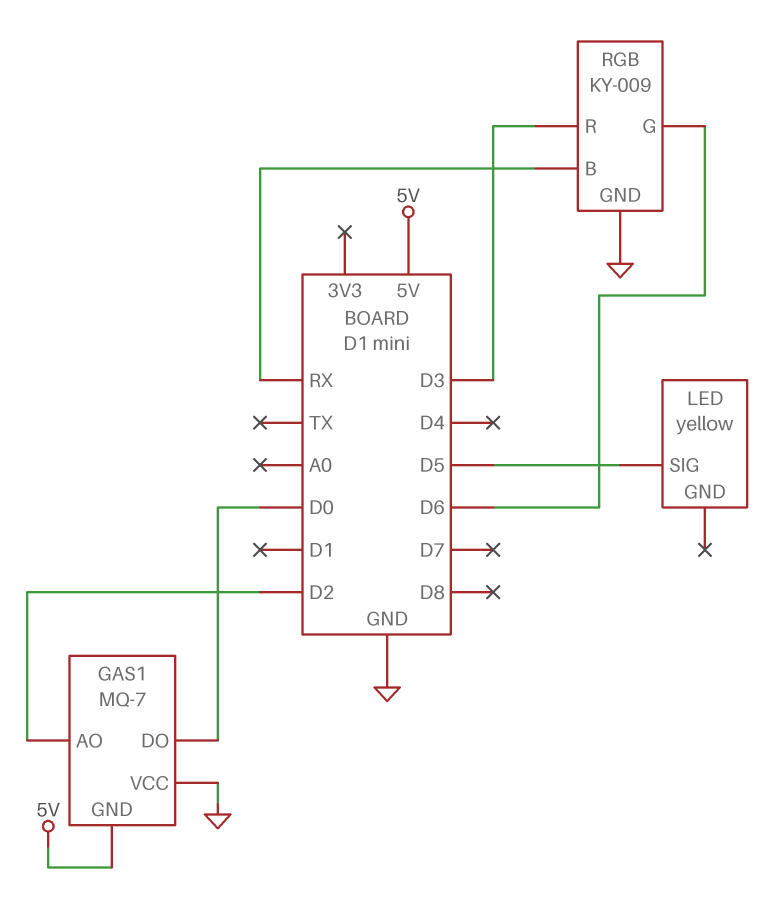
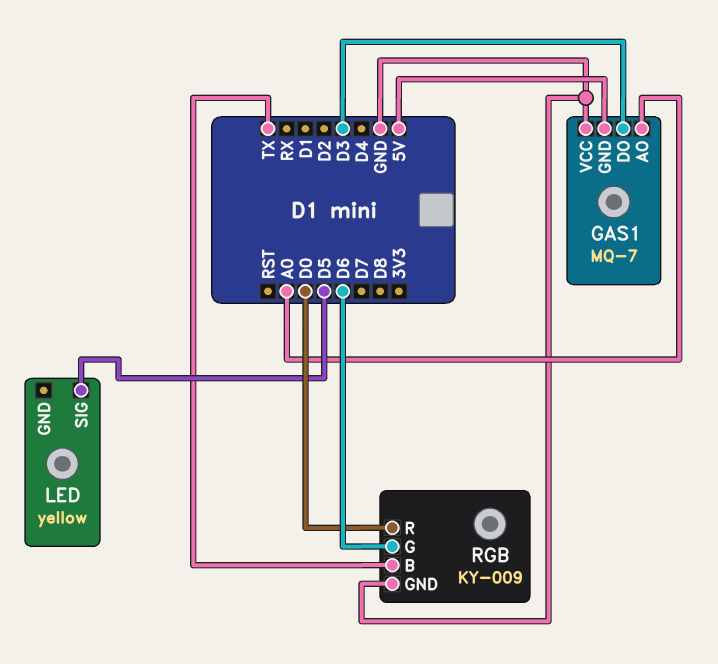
GAS1 pin AO: D2 -> A0
GAS1 pin DO: D0 -> D3
RGB pin B: RX -> TX
RGB pin R: D3 -> D0

